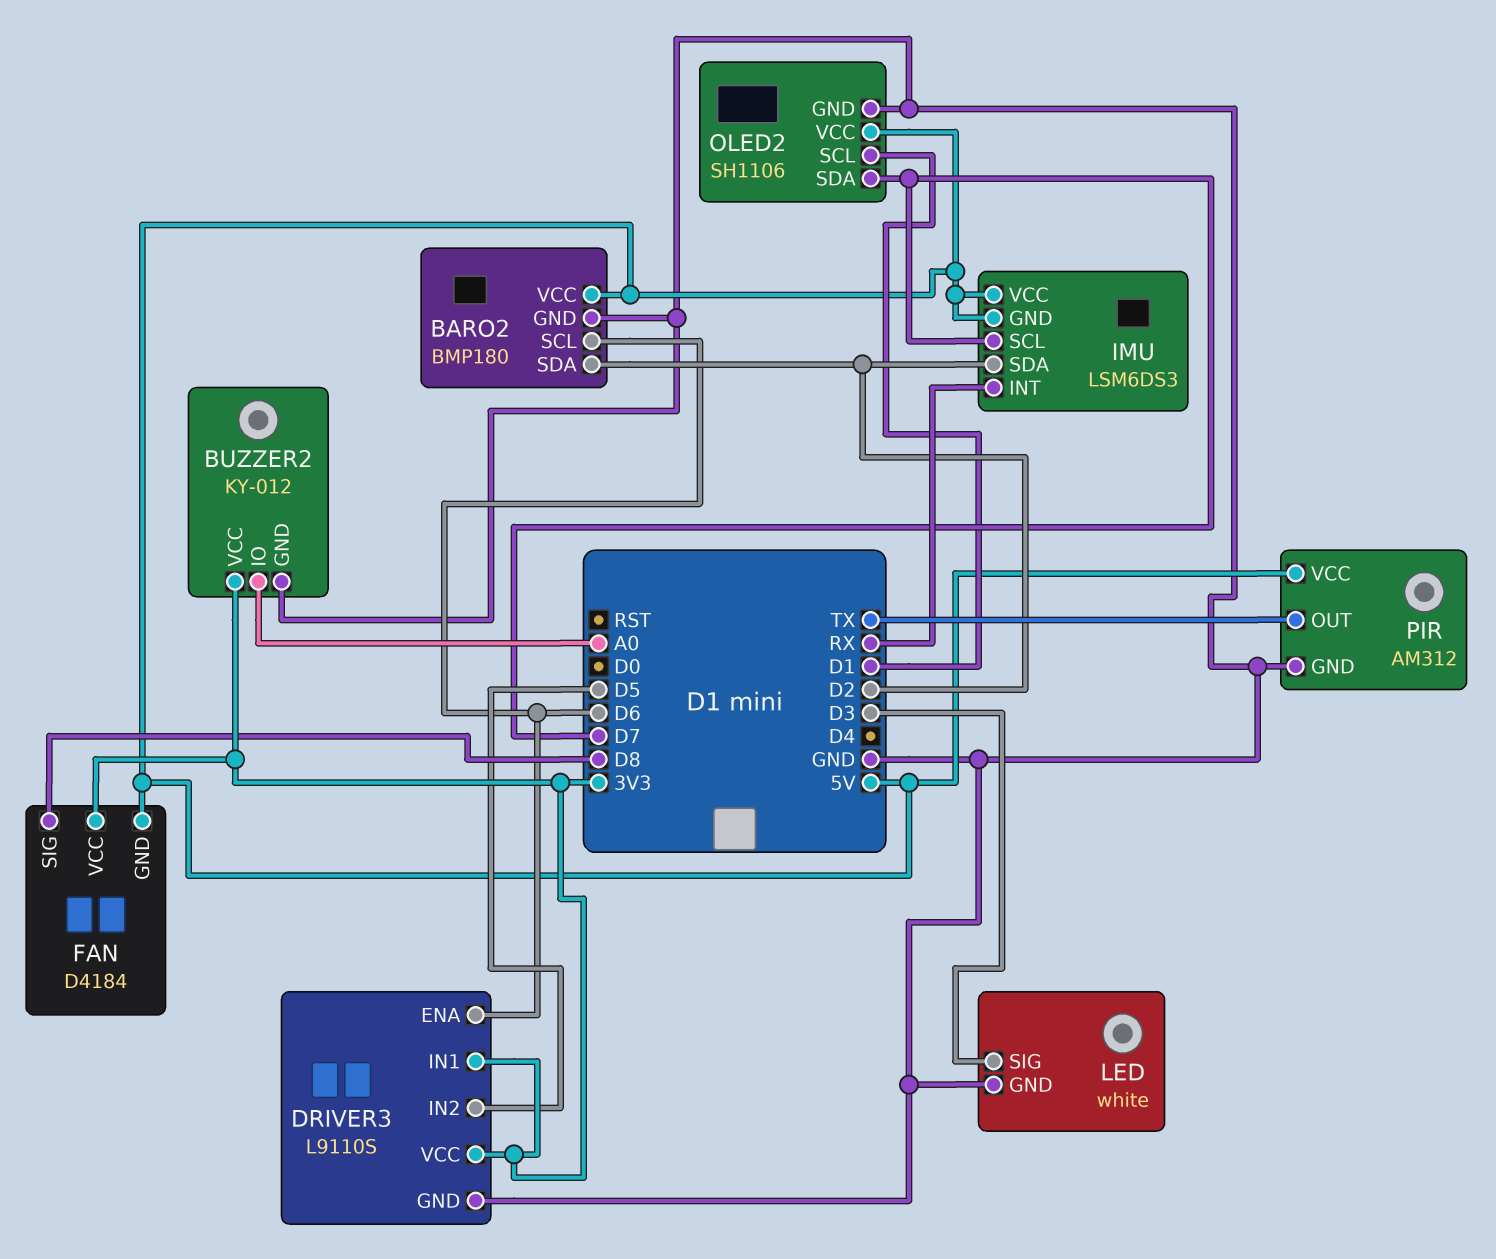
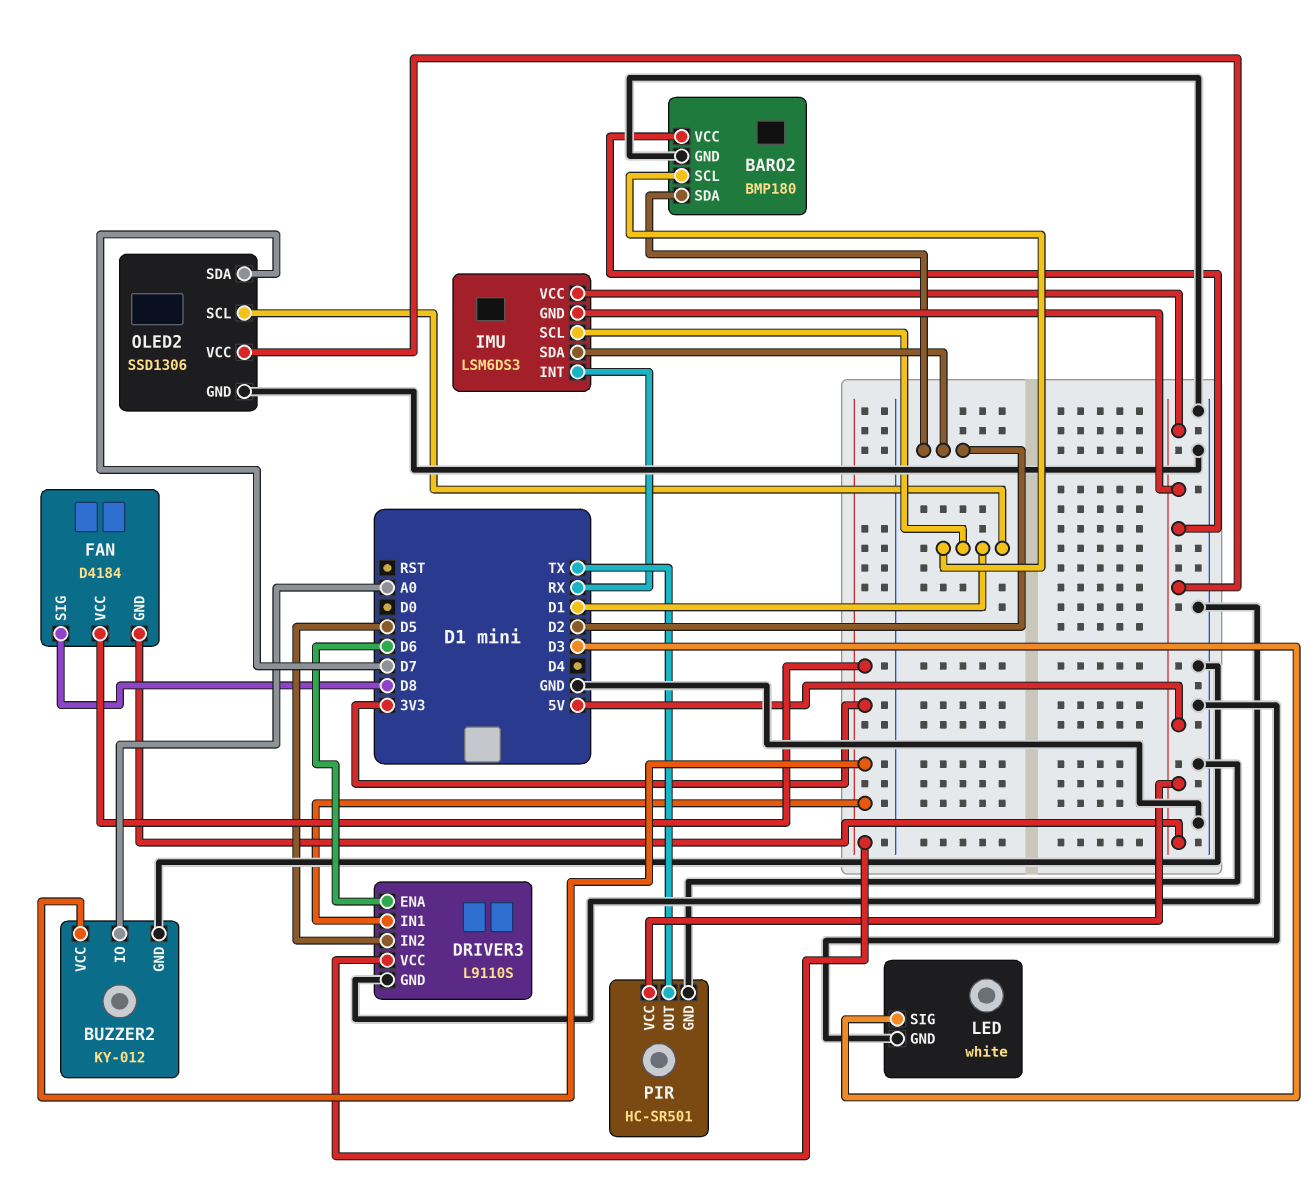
BARO2 pin SCL: D6 -> D1
IMU pin SCL: D7 -> D1
OLED2: SH1106 -> SSD1306
PIR: AM312 -> HC-SR501

